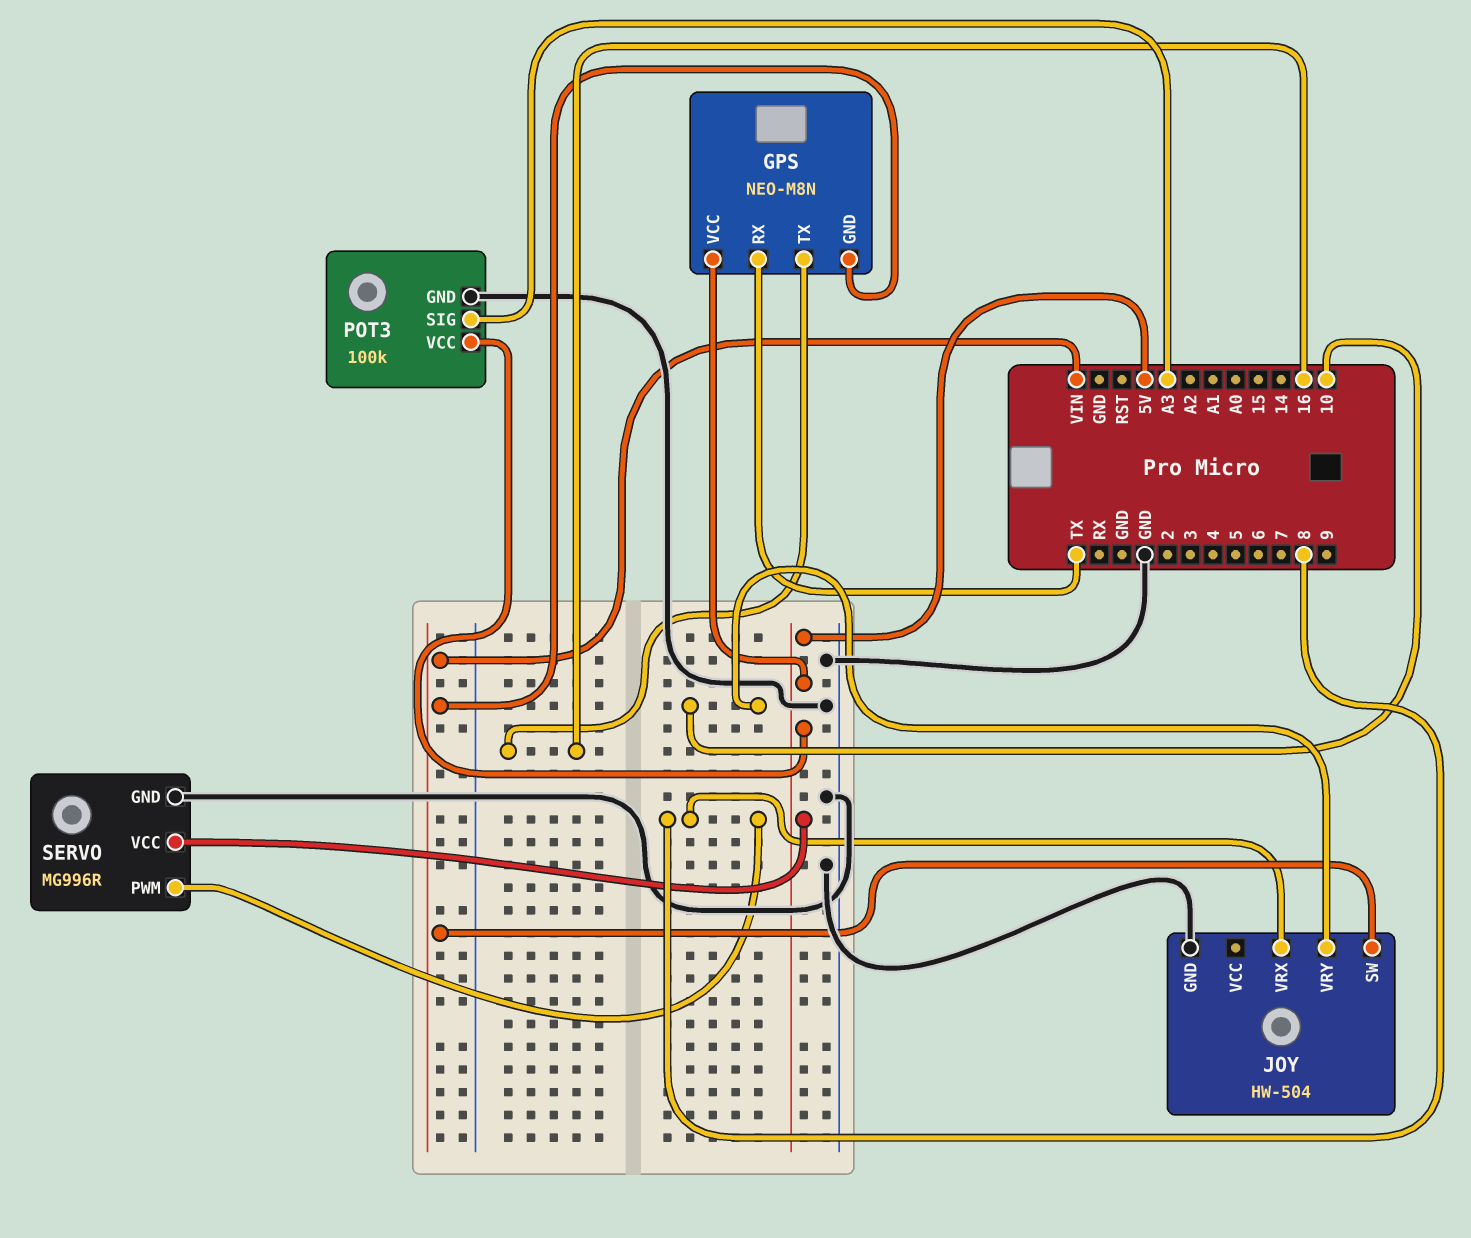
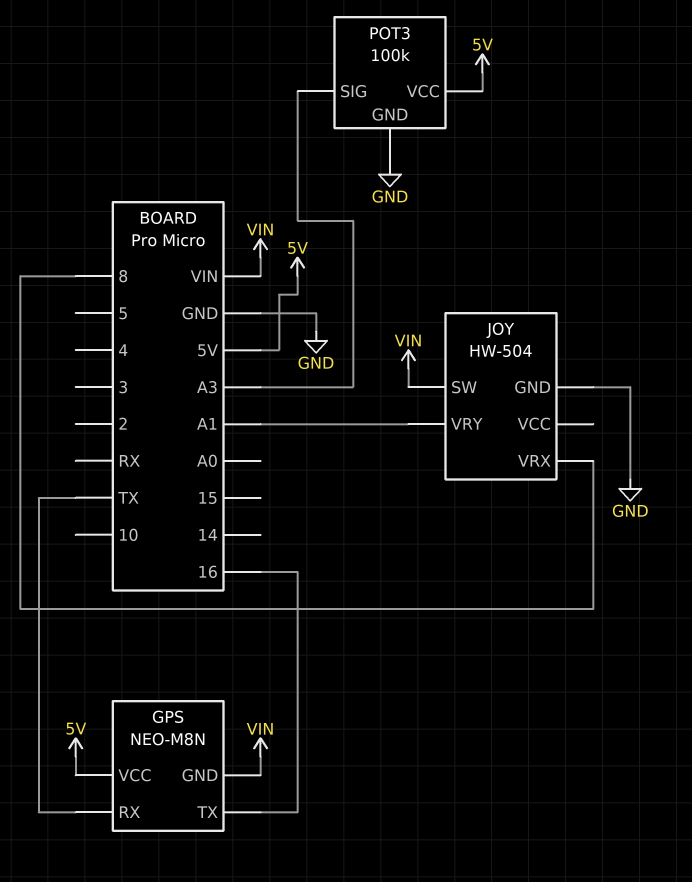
JOY pin VRY: 10 -> A1
SERVO: MG996R -> none
SERVO pin GND: GND -> none
SERVO pin PWM: 8 -> none
SERVO pin VCC: 5V -> none

